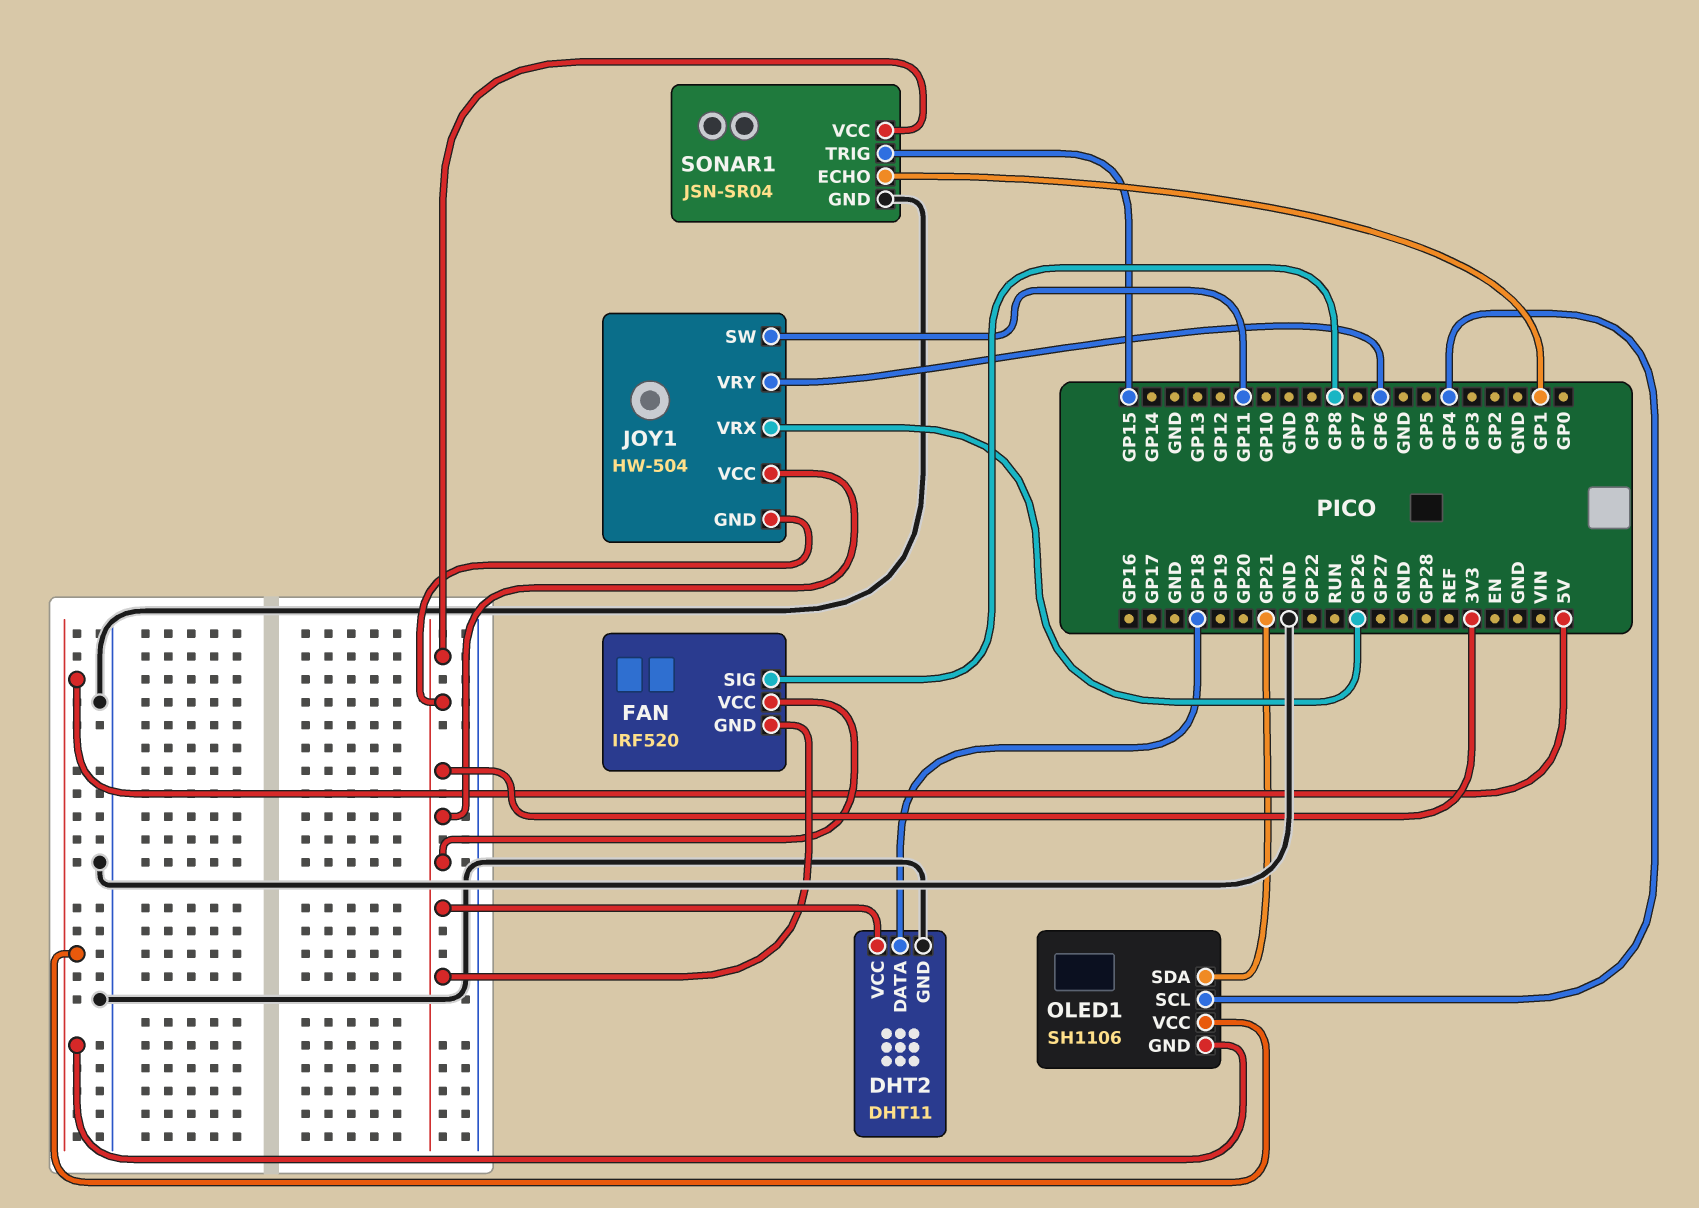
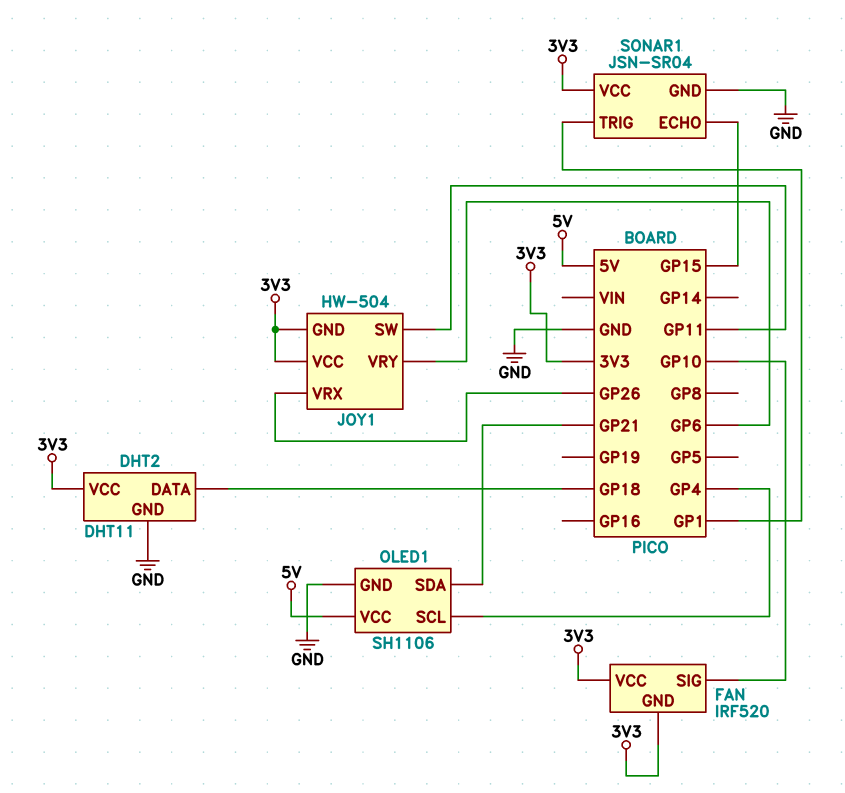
FAN pin SIG: GP8 -> GP10
OLED1 pin GND: 5V -> GND
SONAR1 pin ECHO: GP1 -> GP15
SONAR1 pin TRIG: GP15 -> GP1

